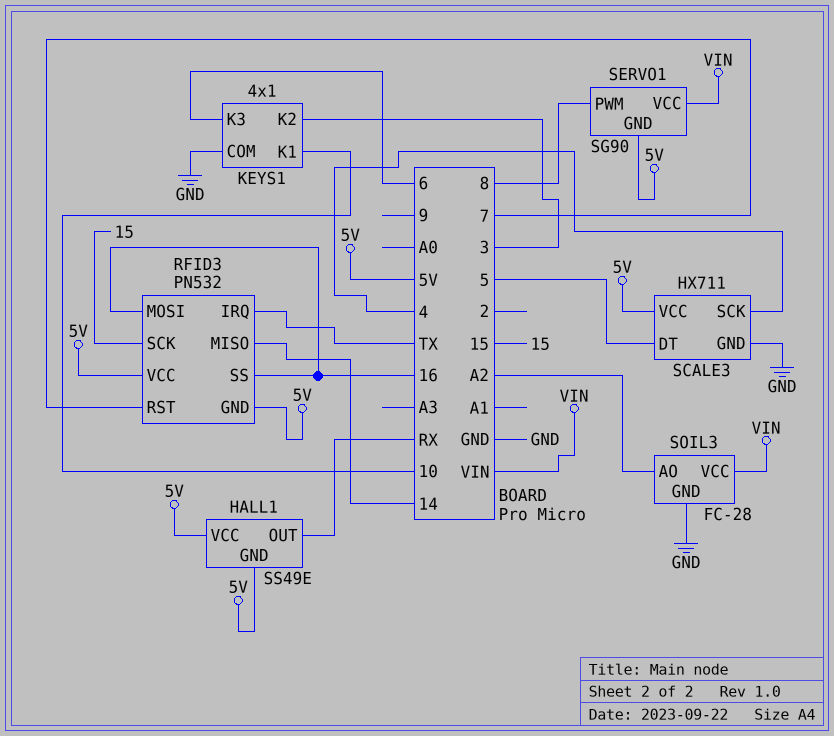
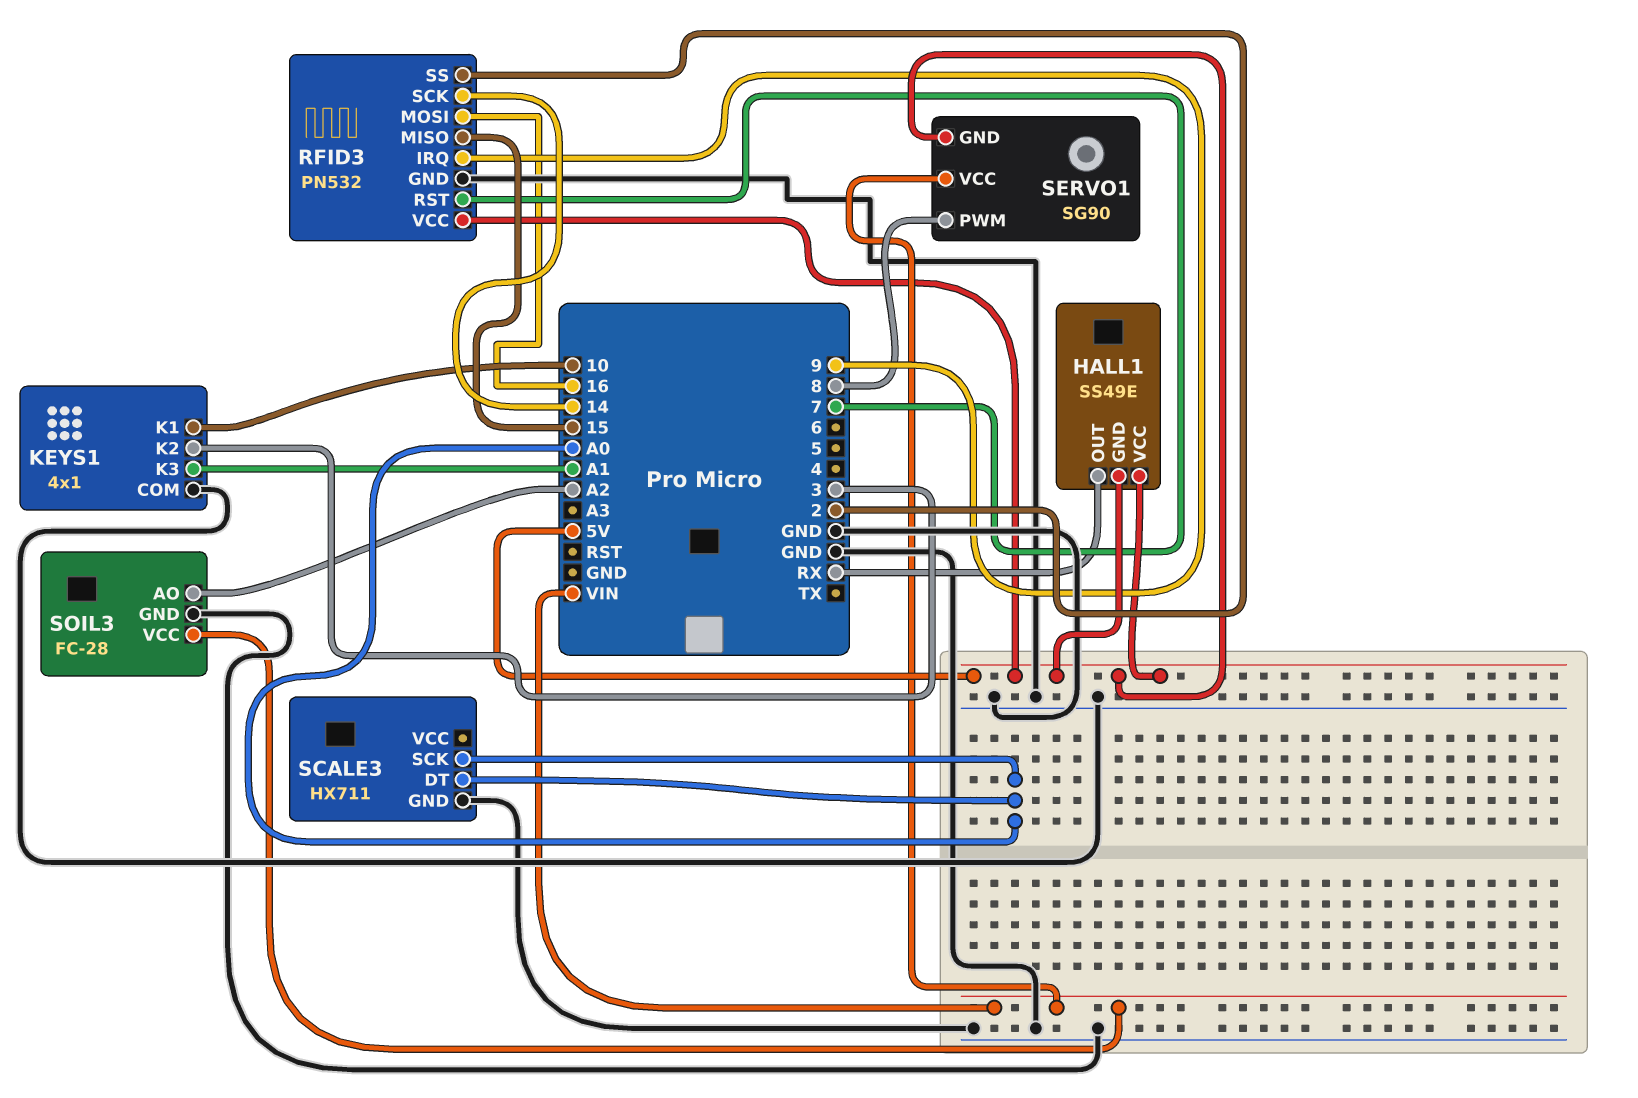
KEYS1 pin K3: 6 -> A1
RFID3 pin GND: 5V -> GND
RFID3 pin IRQ: TX -> 9
RFID3 pin MISO: 14 -> 15
RFID3 pin SCK: 15 -> 14
RFID3 pin SS: 16 -> 2
SCALE3 pin DT: 5 -> A0
SCALE3 pin SCK: 4 -> A0
SCALE3 pin VCC: 5V -> none

